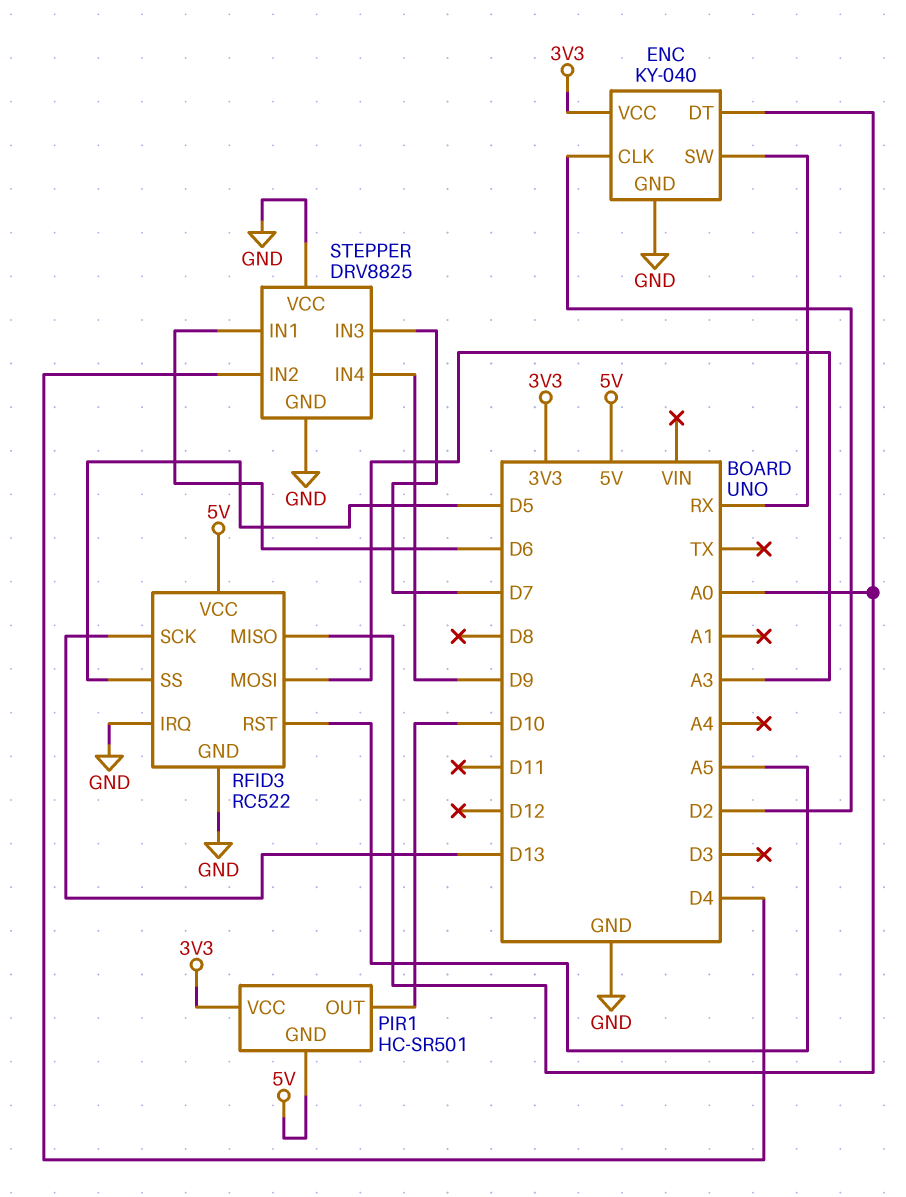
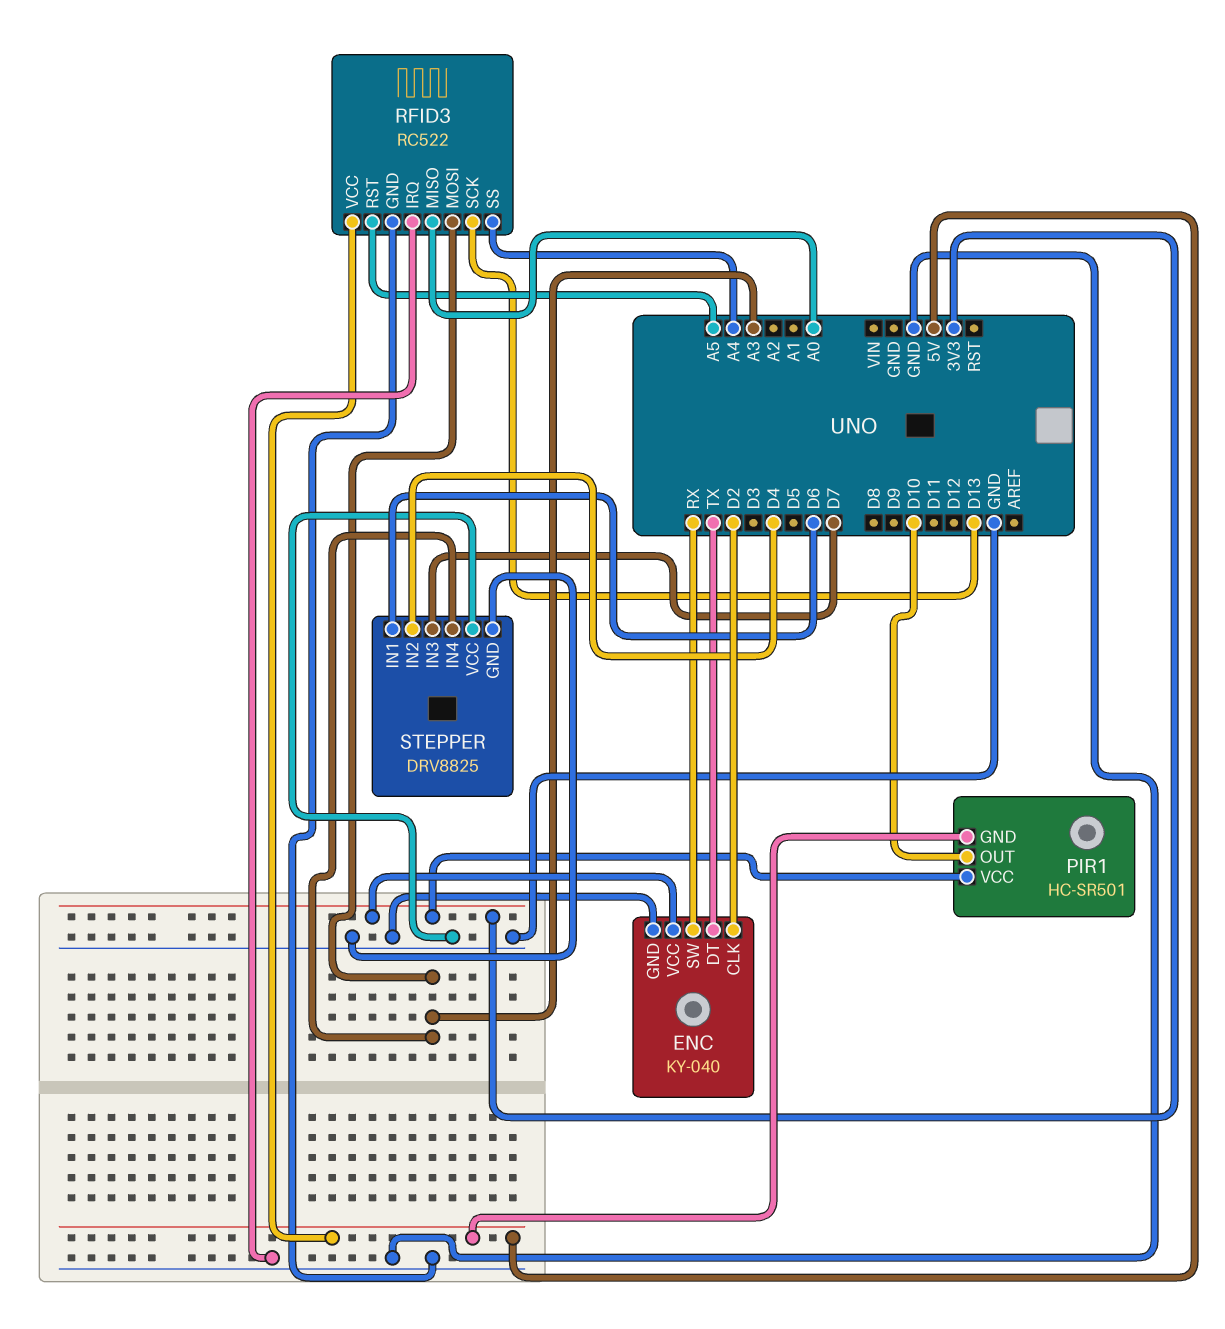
ENC pin DT: A0 -> TX
RFID3 pin SS: D5 -> A4
STEPPER pin IN4: D9 -> A3

